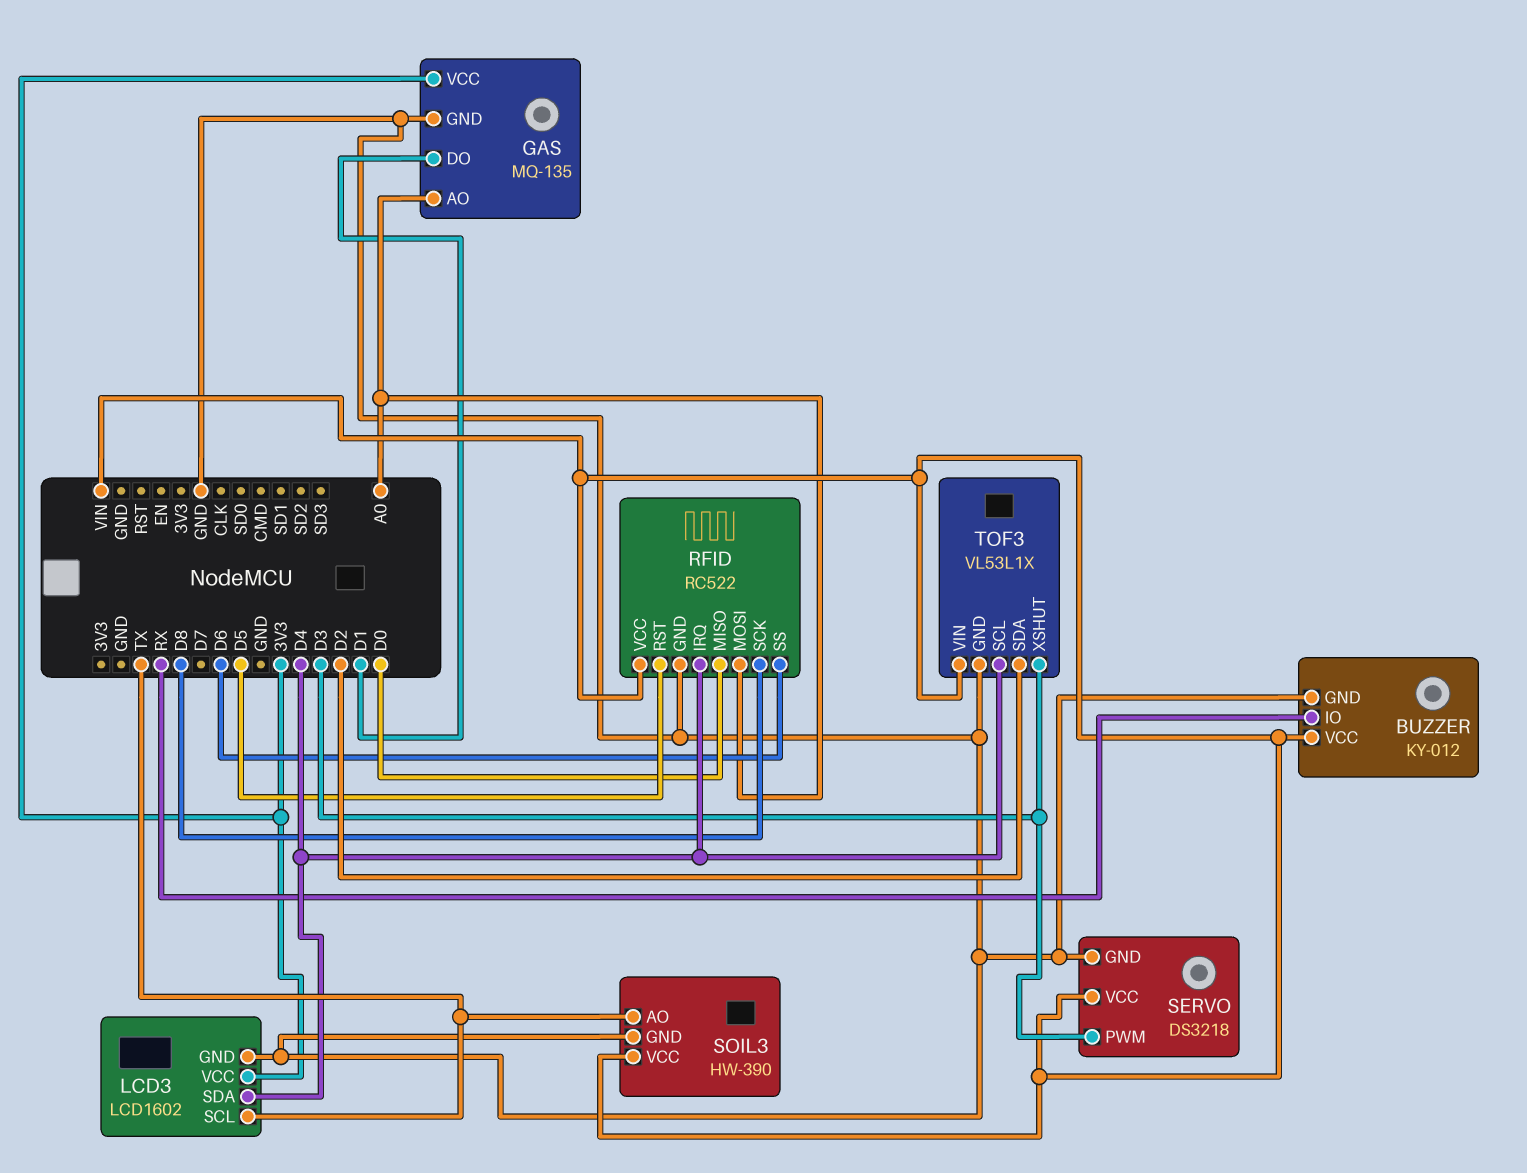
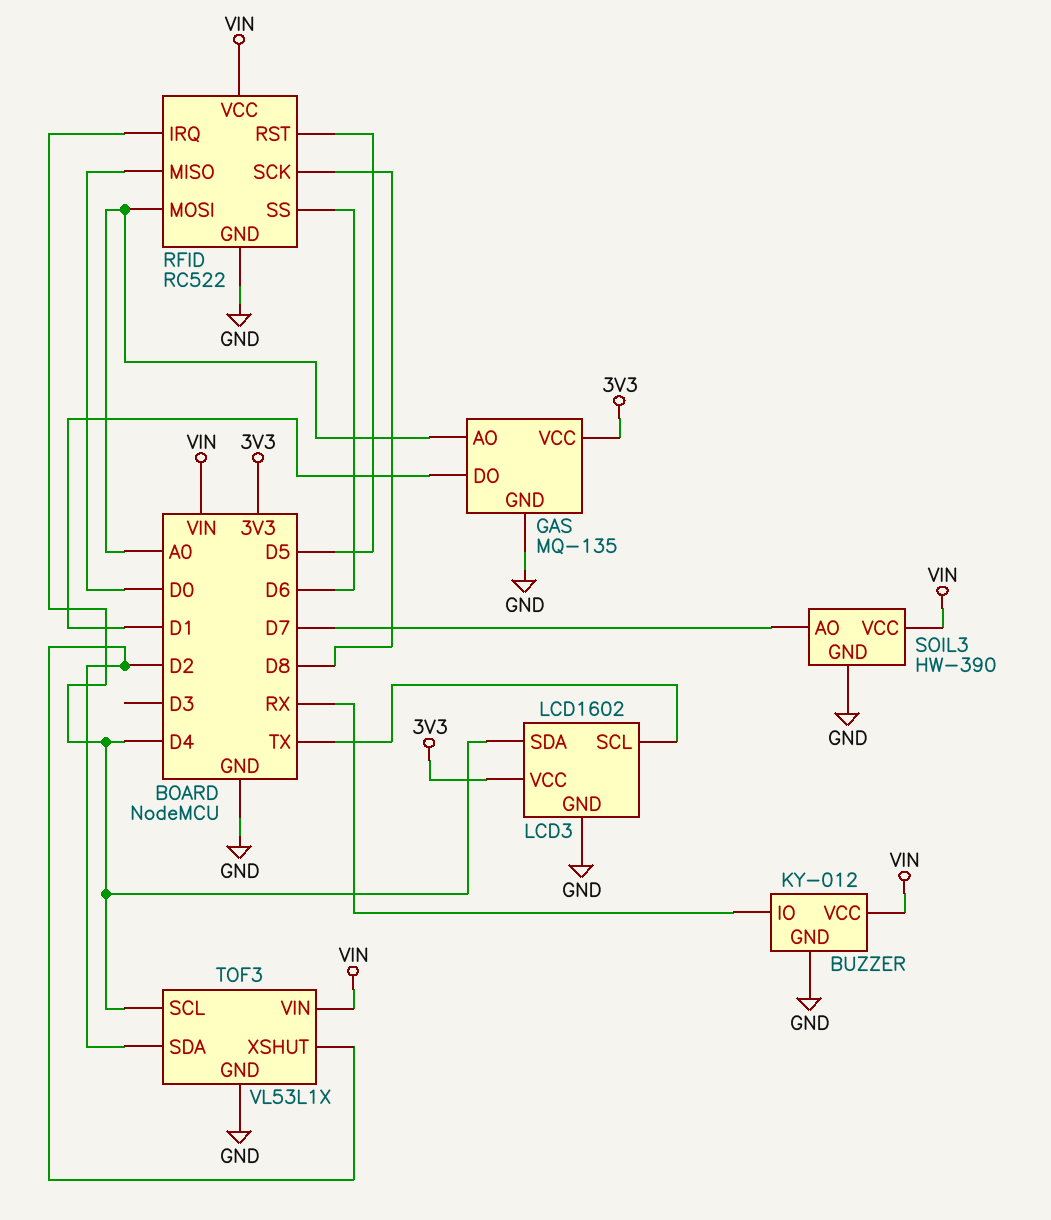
SERVO: DS3218 -> none
SERVO pin GND: GND -> none
SERVO pin PWM: D3 -> none
SERVO pin VCC: VIN -> none
SOIL3 pin AO: TX -> D7
TOF3 pin XSHUT: D3 -> D2

